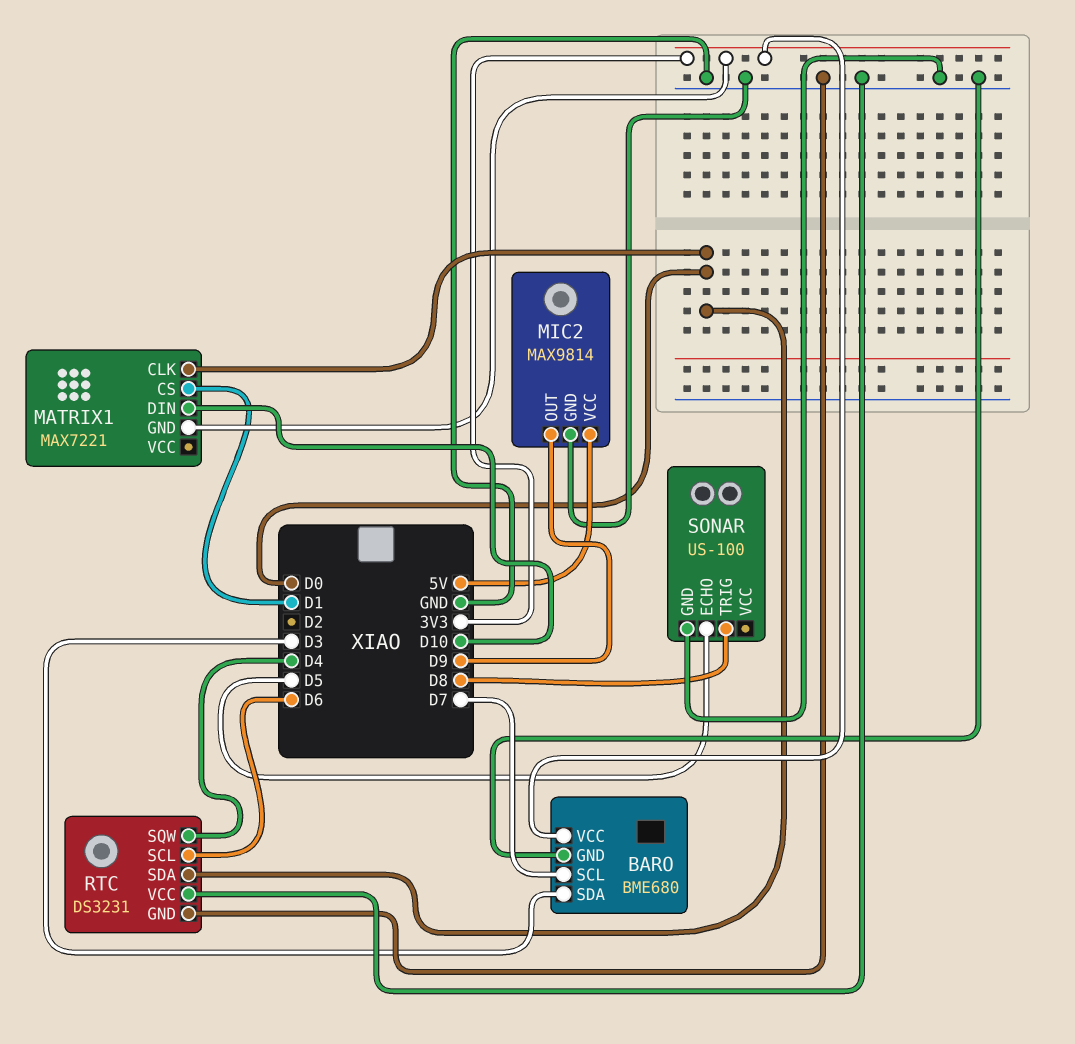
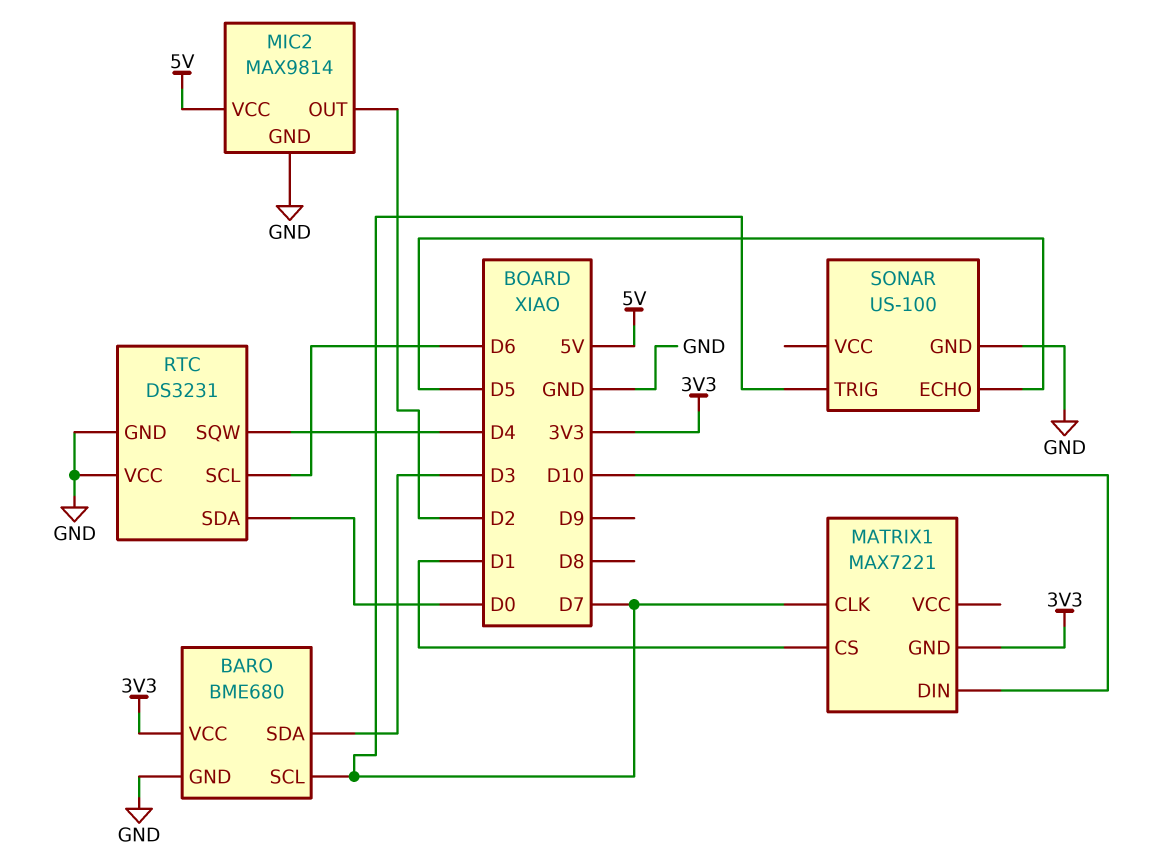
MATRIX1 pin CLK: D0 -> D7
MIC2 pin OUT: D9 -> D2
SONAR pin TRIG: D8 -> D7

